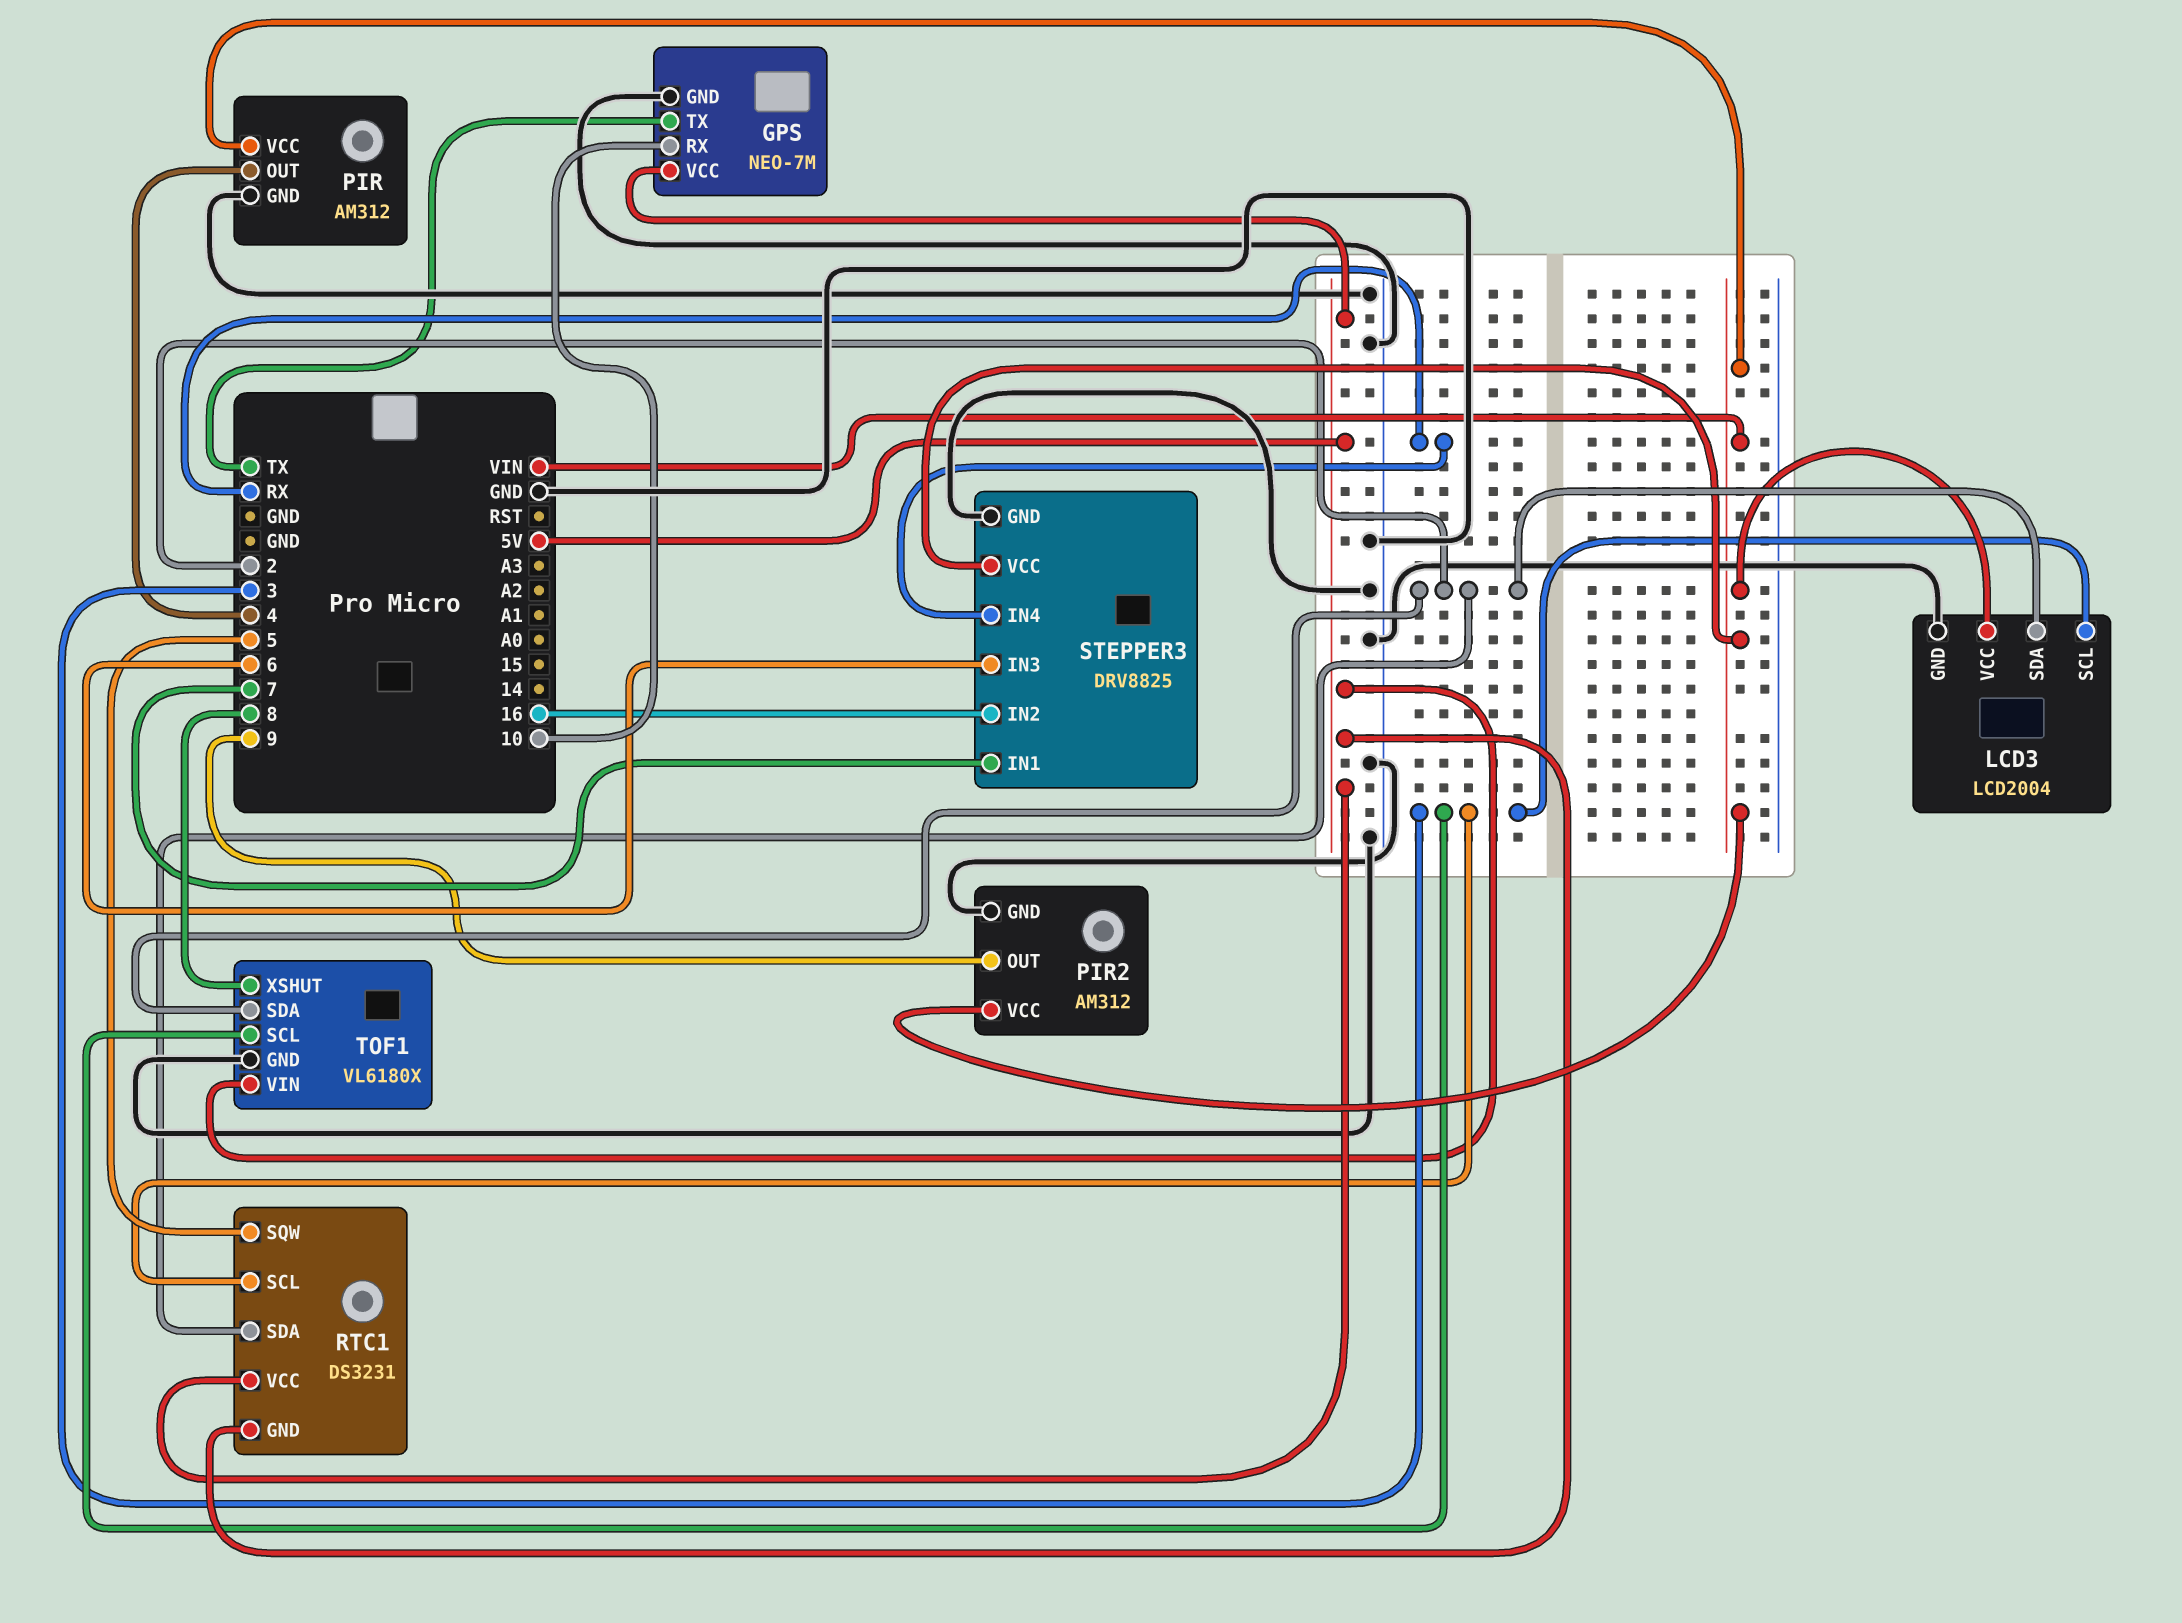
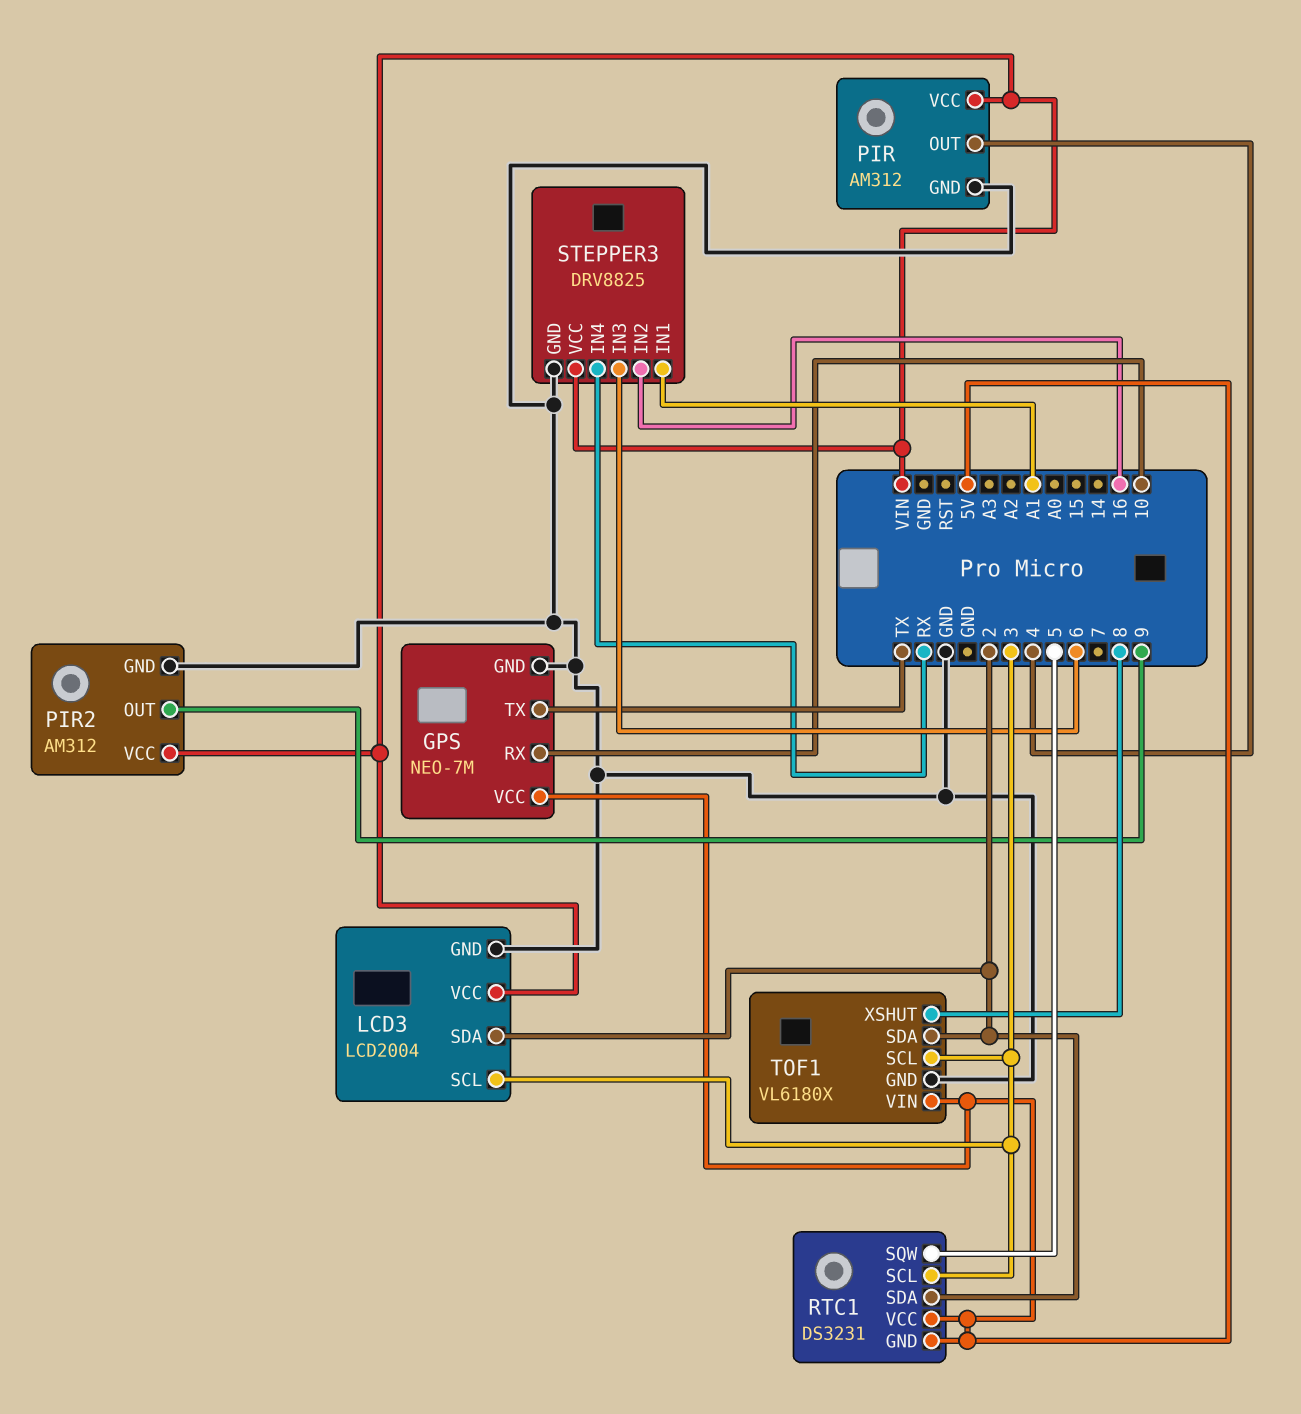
STEPPER3 pin IN1: 7 -> A1

